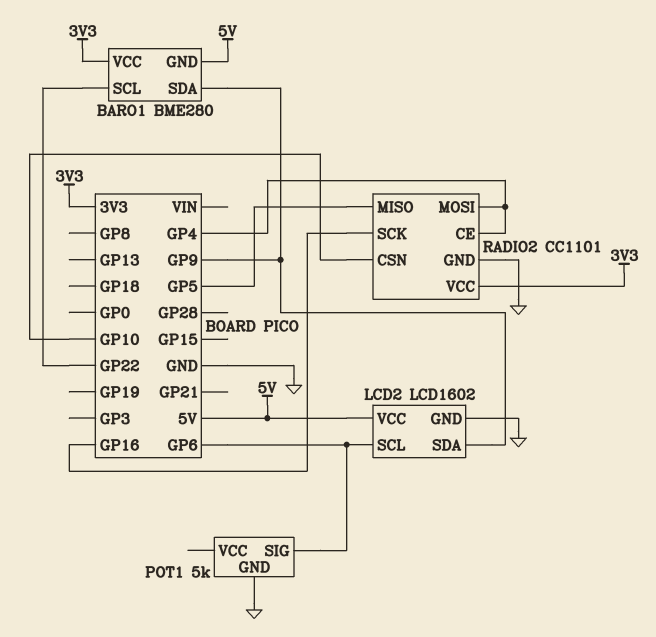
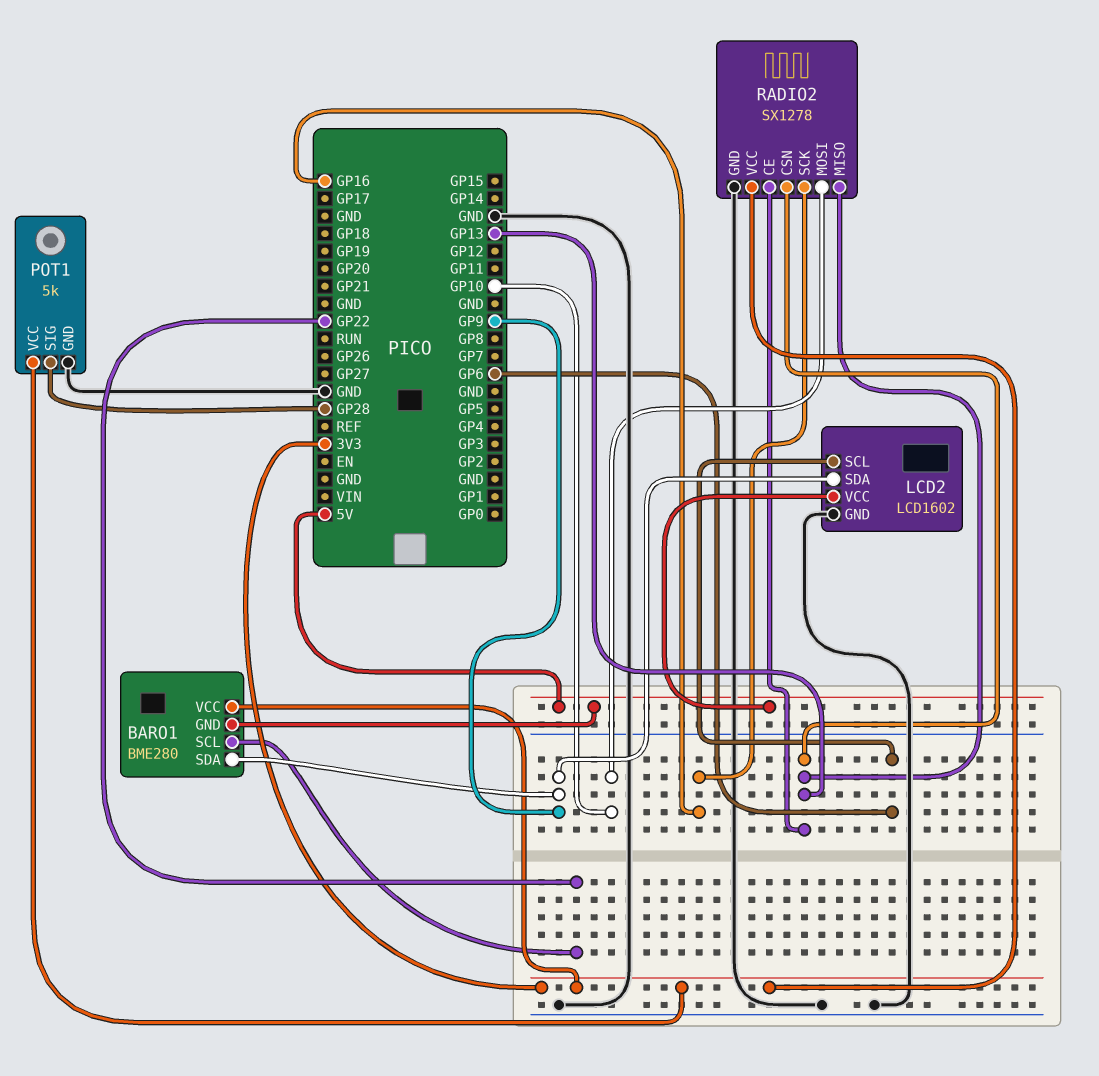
POT1 pin SIG: GP6 -> GP28
POT1 pin VCC: none -> 3V3
RADIO2: CC1101 -> SX1278
RADIO2 pin CE: GP4 -> GP13
RADIO2 pin CSN: GP10 -> GP13
RADIO2 pin MISO: GP5 -> GP13
RADIO2 pin MOSI: GP4 -> GP10

